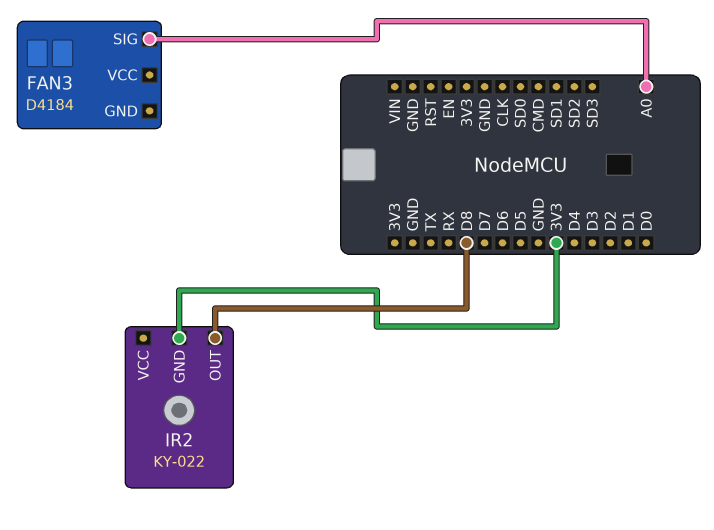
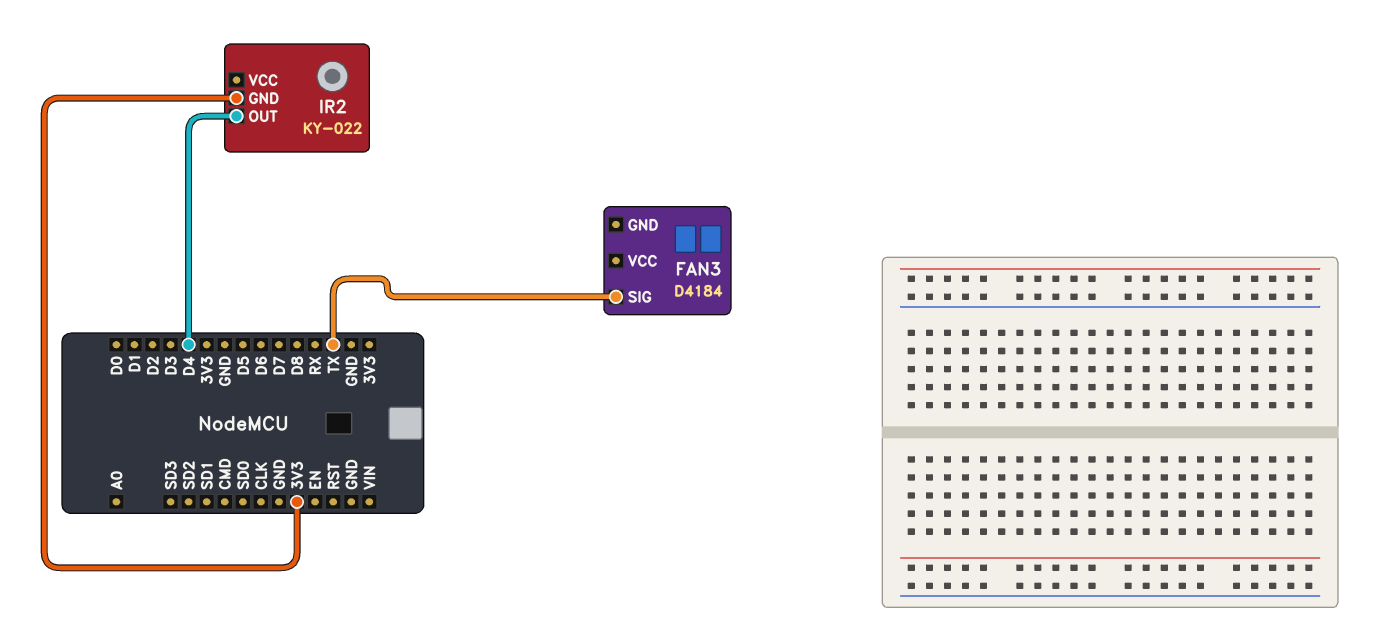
FAN3 pin SIG: A0 -> TX
IR2 pin OUT: D8 -> D4

